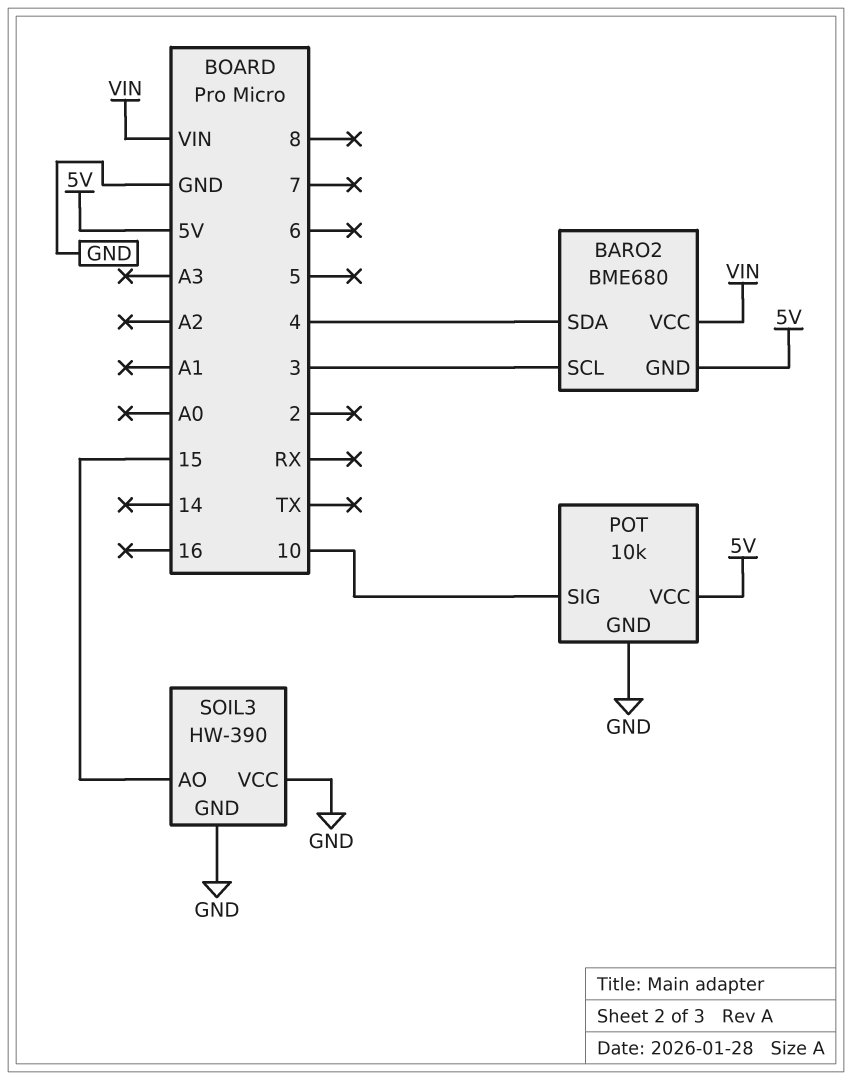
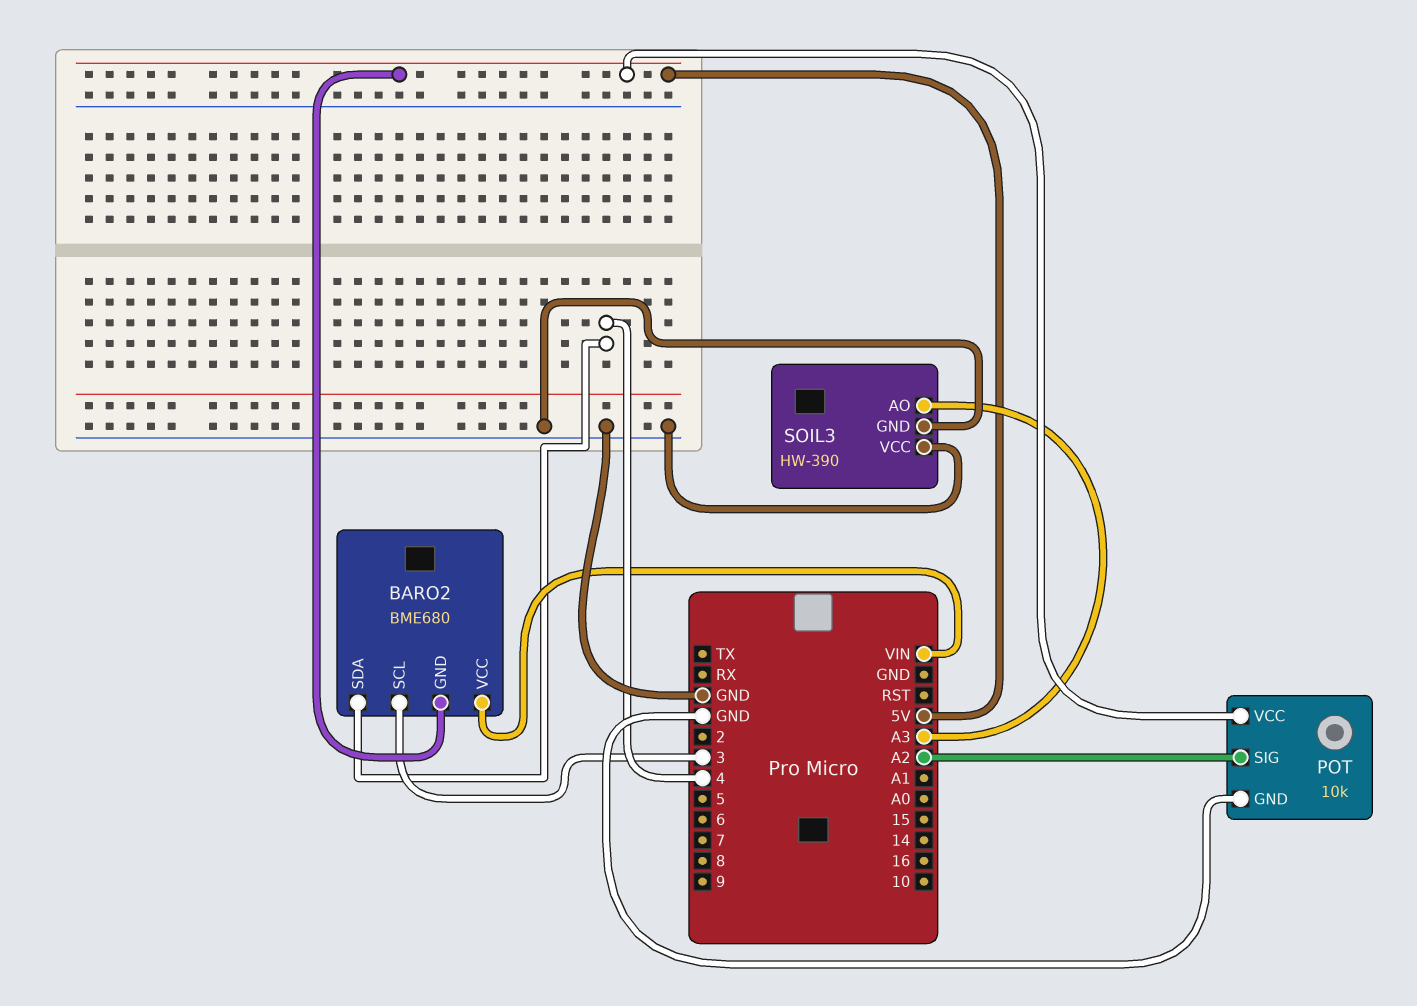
POT pin SIG: 10 -> A2
SOIL3 pin AO: 15 -> A3

